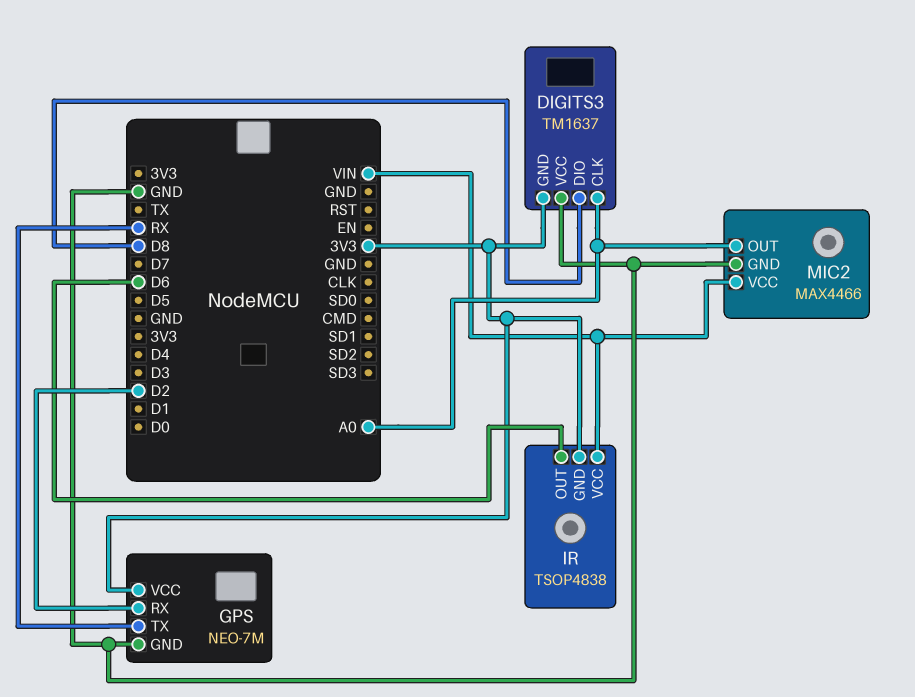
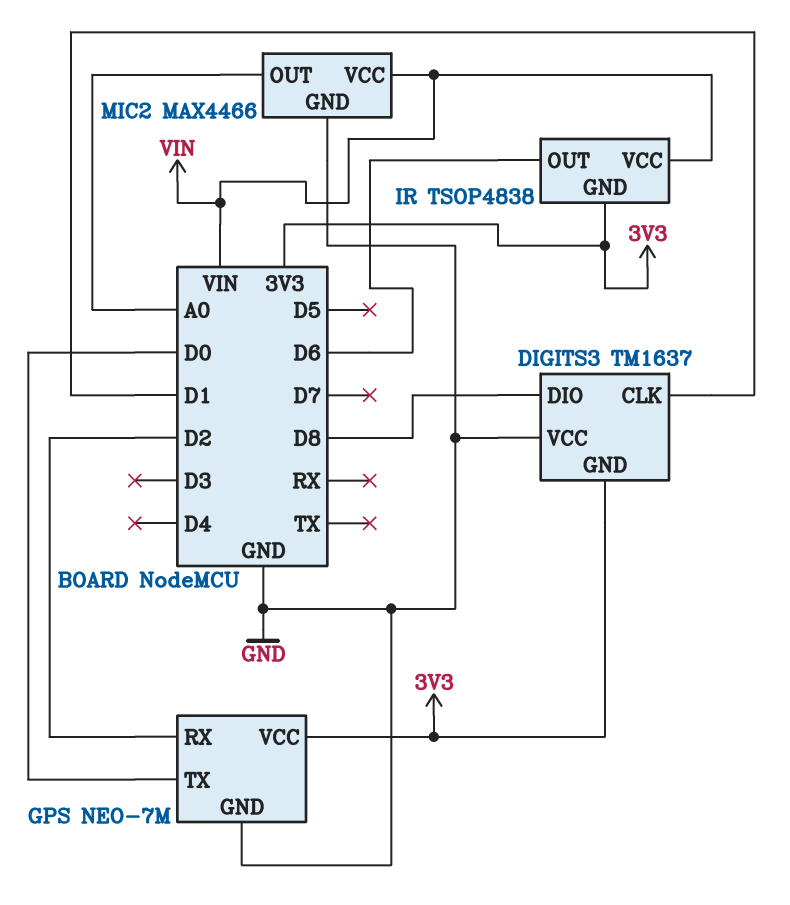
DIGITS3 pin CLK: A0 -> D1
GPS pin TX: RX -> D0

